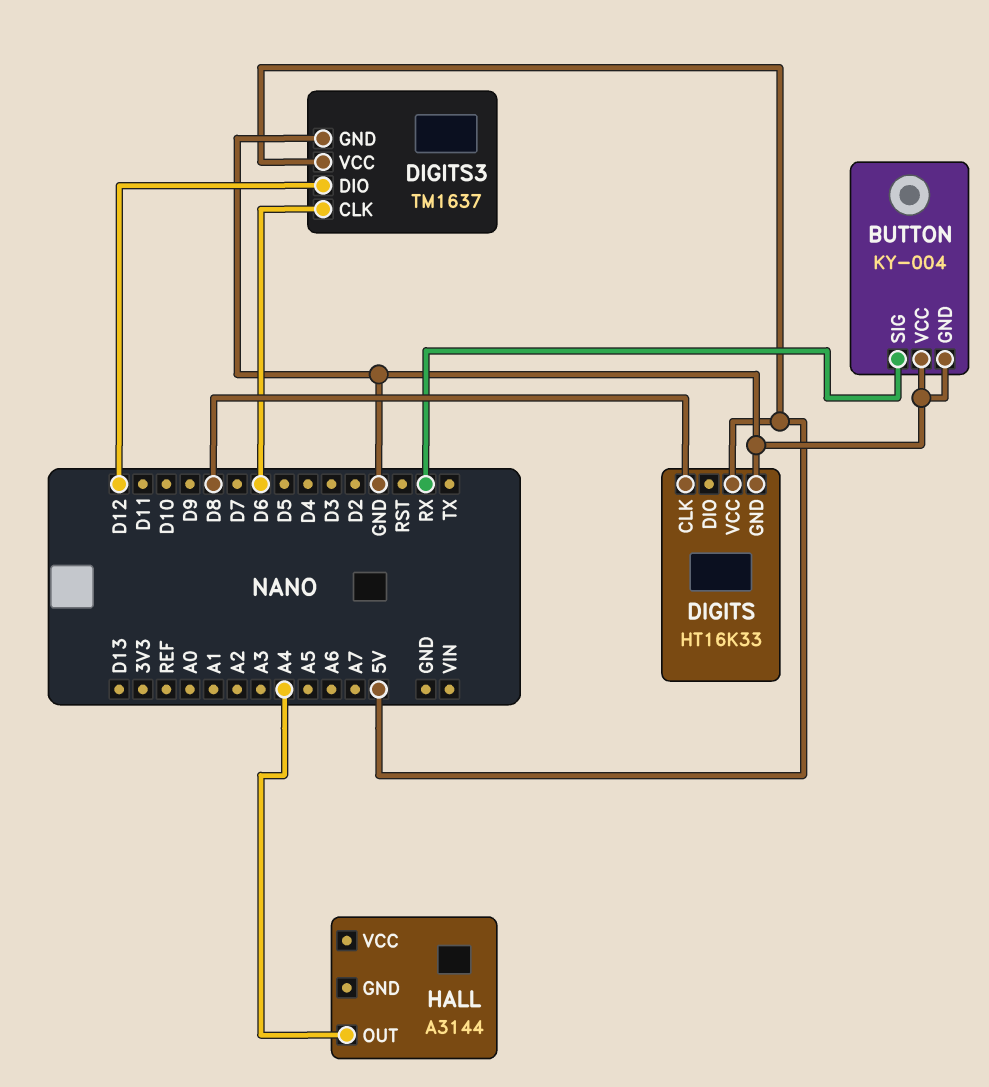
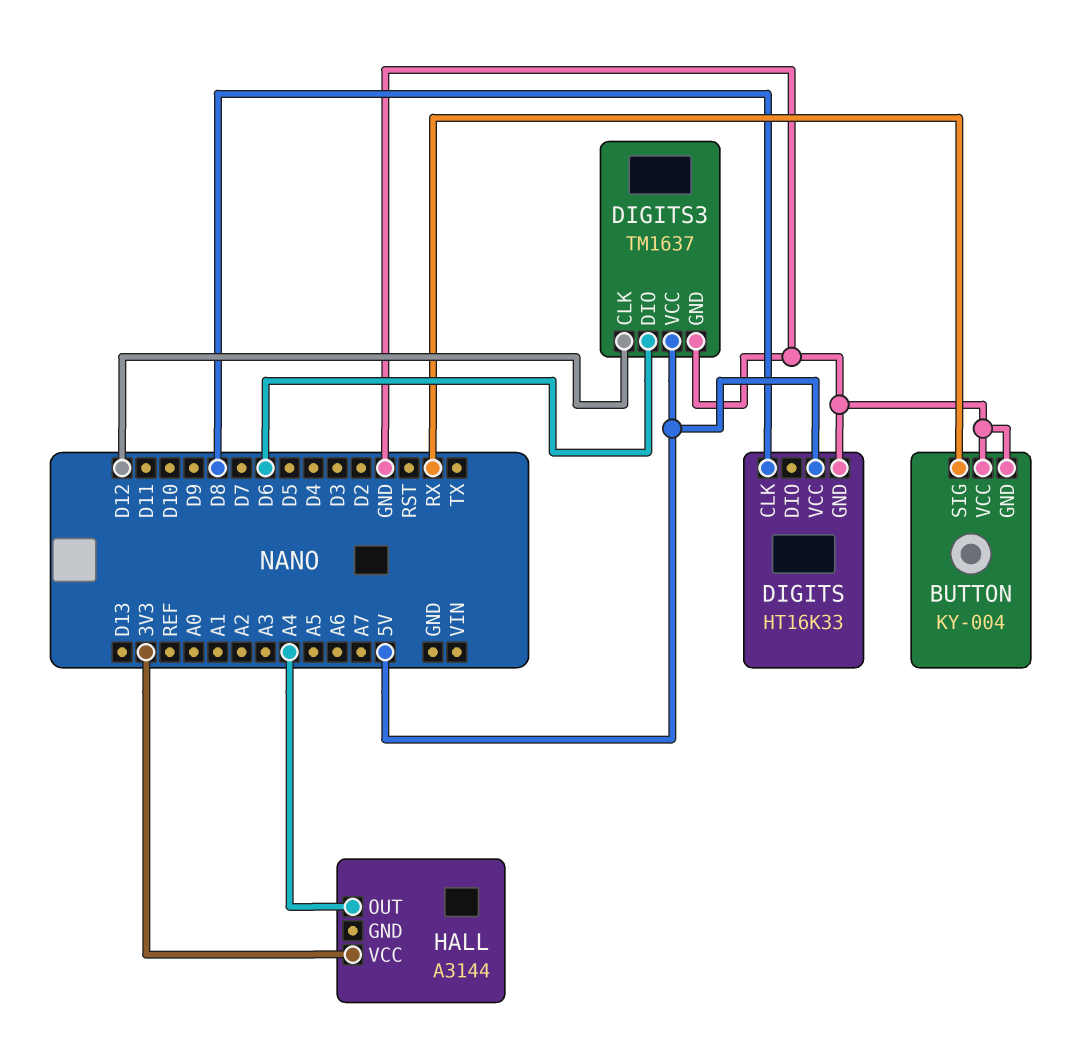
DIGITS3 pin CLK: D6 -> D12
DIGITS3 pin DIO: D12 -> D6
HALL pin VCC: none -> 3V3

